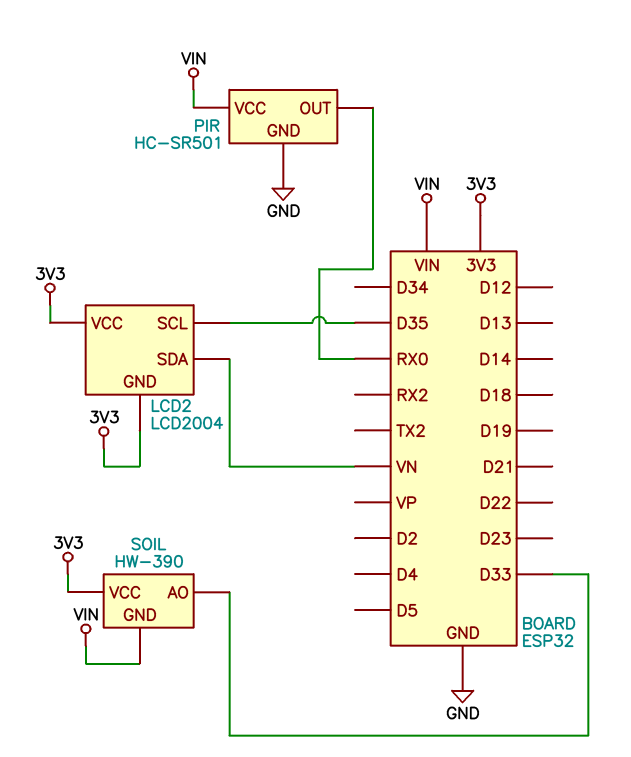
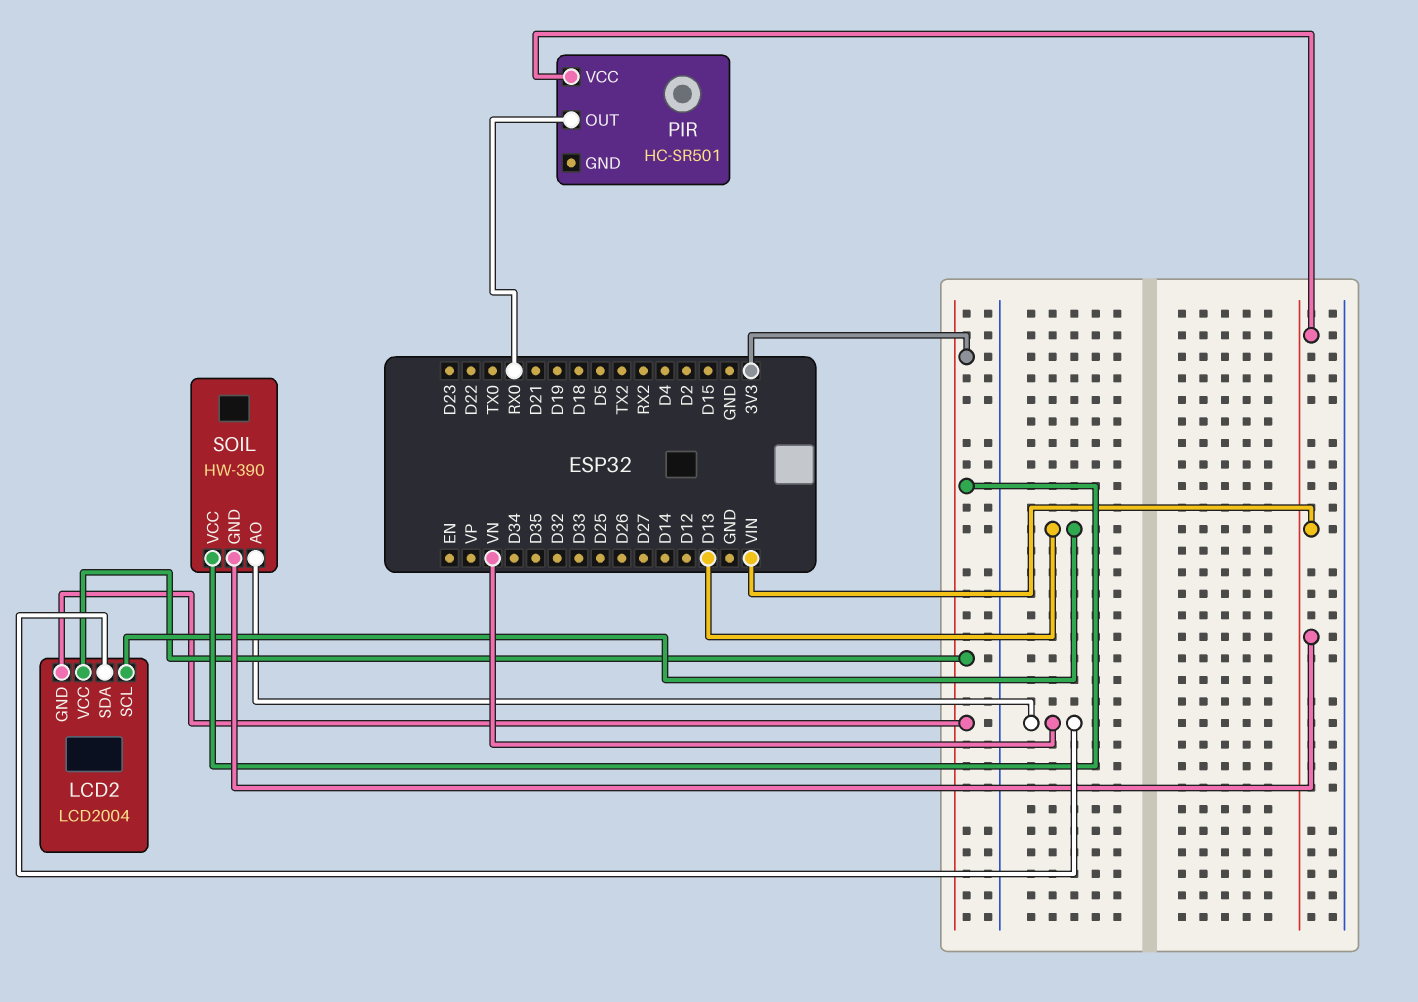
LCD2 pin SCL: D35 -> D13
PIR pin GND: GND -> none
SOIL pin AO: D33 -> VN

